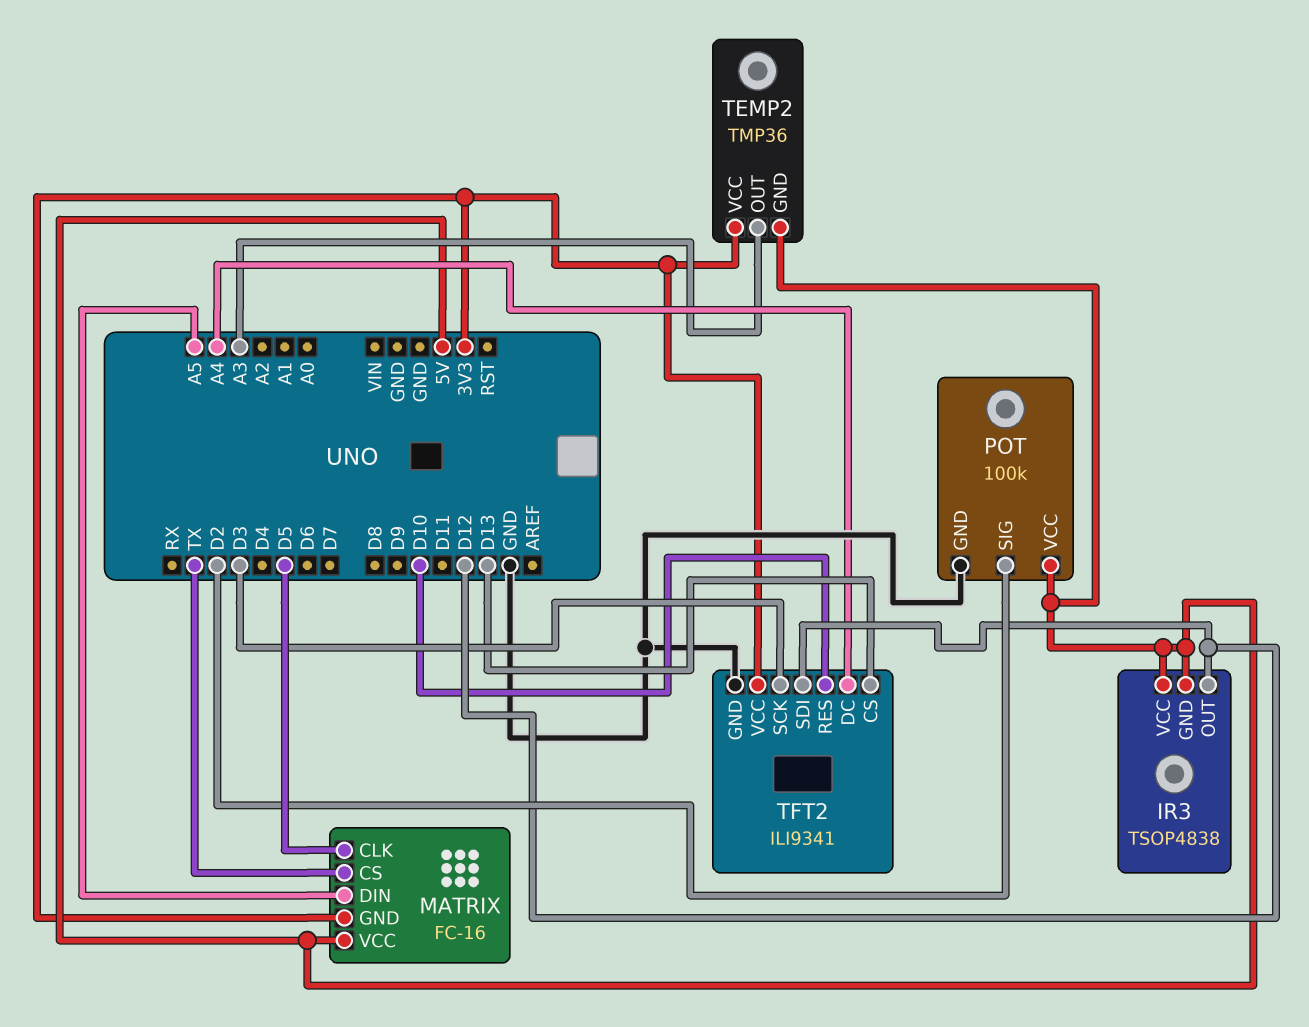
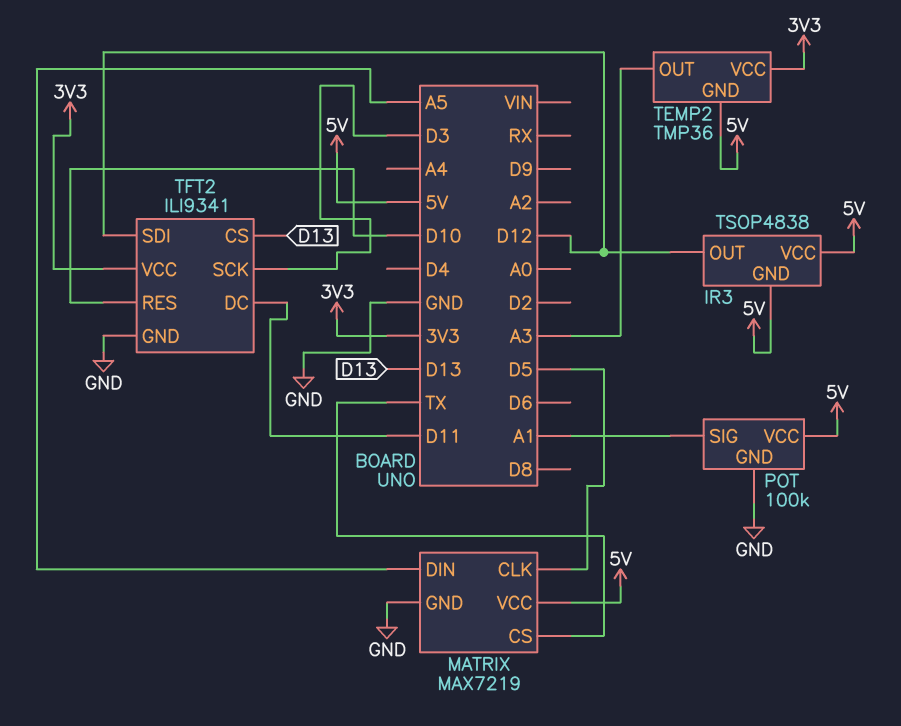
MATRIX: FC-16 -> MAX7219
MATRIX pin GND: 3V3 -> GND
POT pin SIG: D2 -> A1
TFT2 pin DC: A4 -> D11

